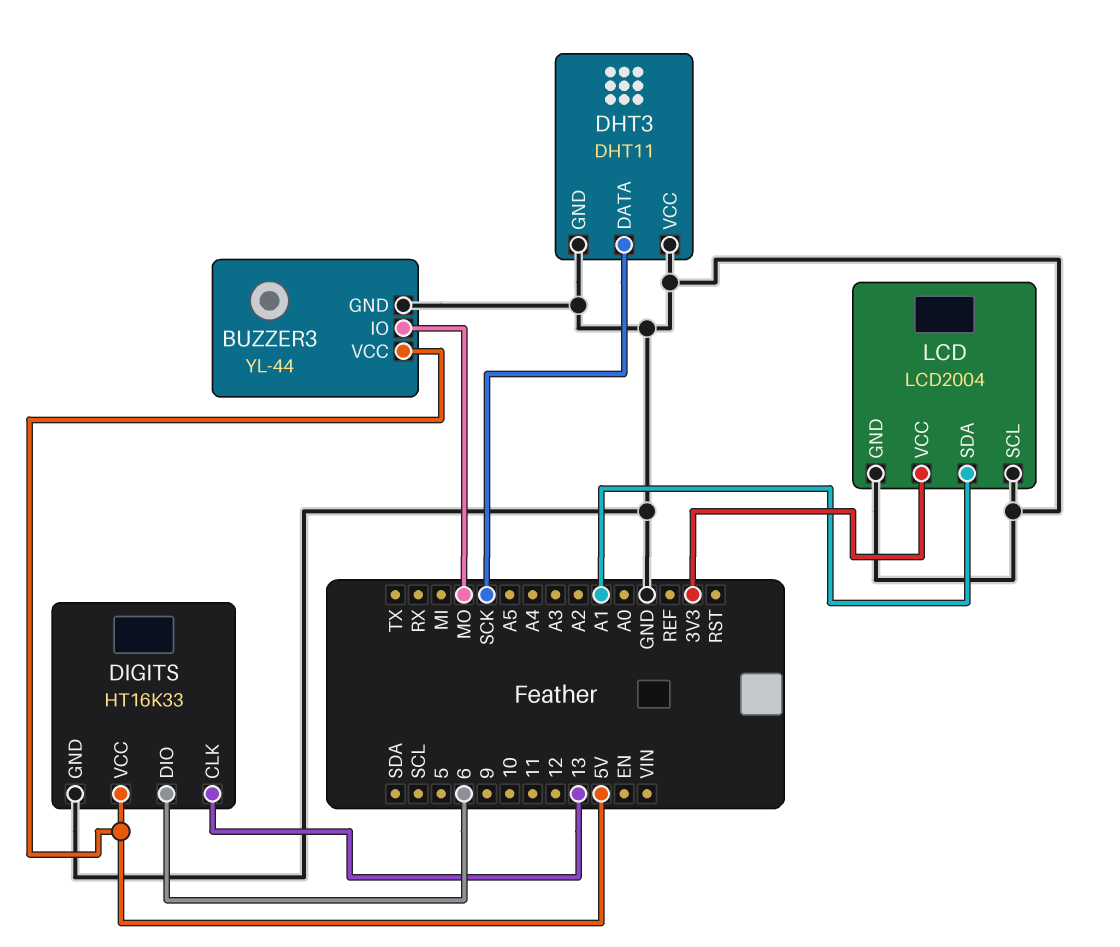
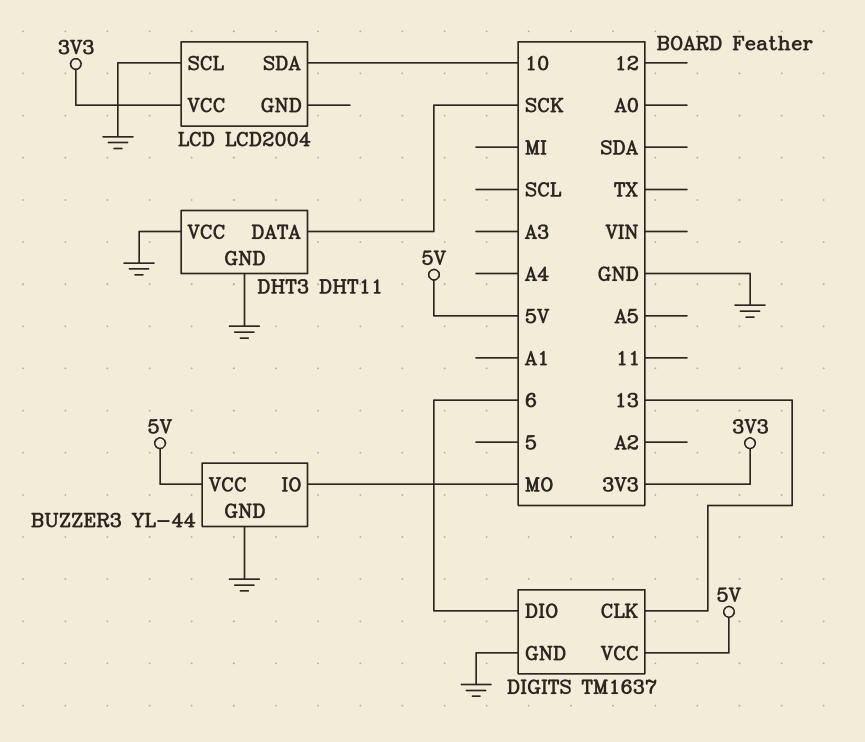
DIGITS: HT16K33 -> TM1637
LCD pin GND: GND -> none
LCD pin SDA: A1 -> 10

